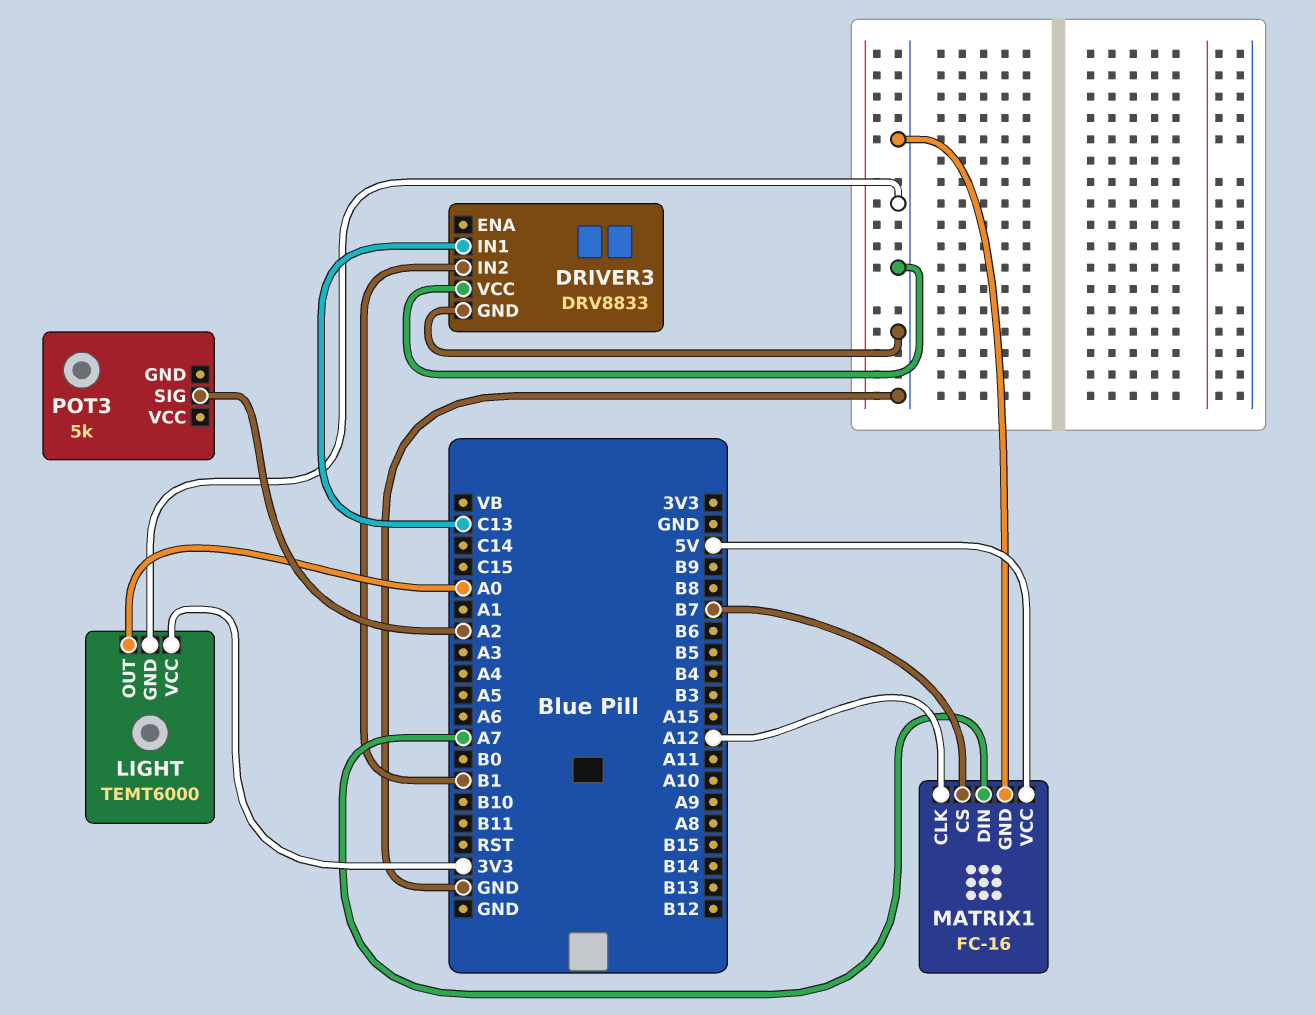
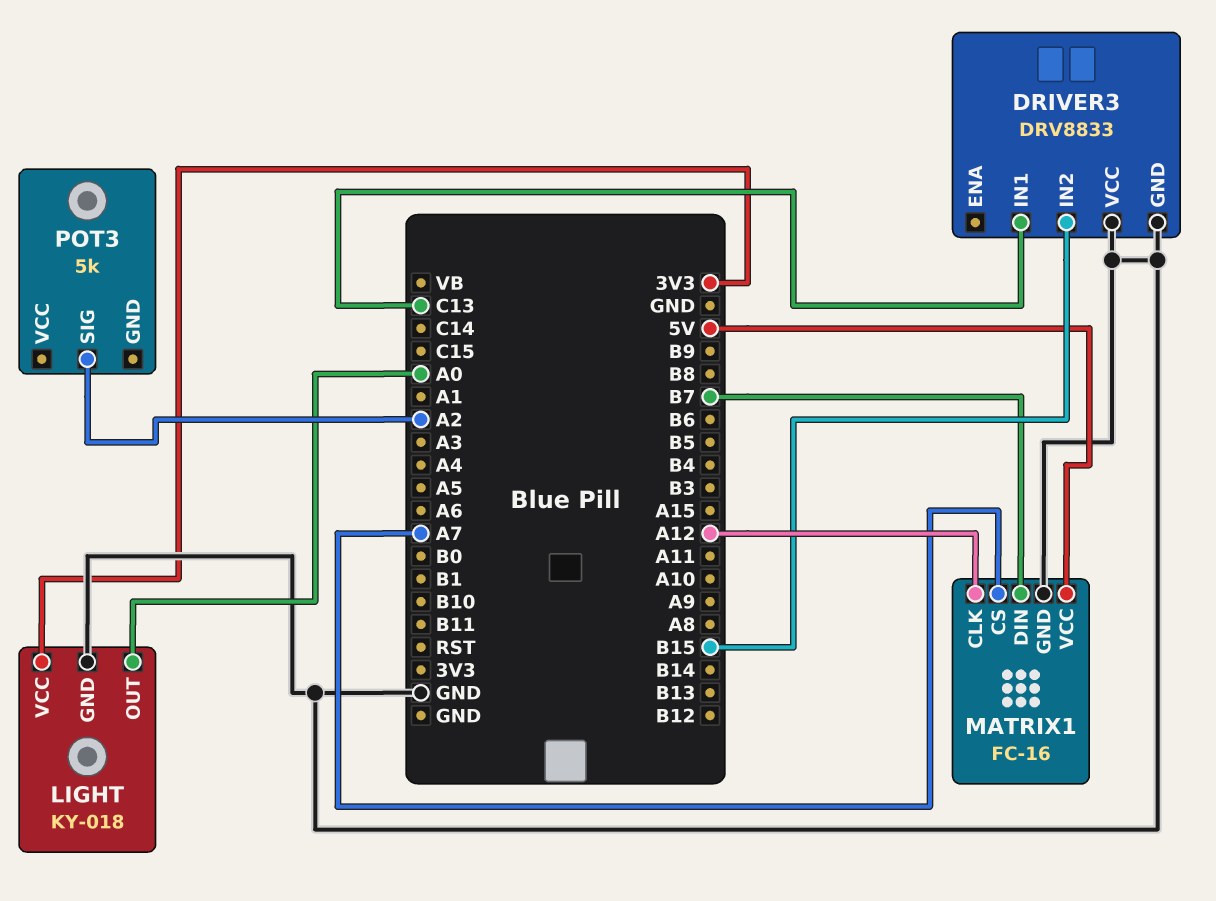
DRIVER3 pin IN2: B1 -> B15
LIGHT: TEMT6000 -> KY-018
MATRIX1 pin CS: B7 -> A7
MATRIX1 pin DIN: A7 -> B7

